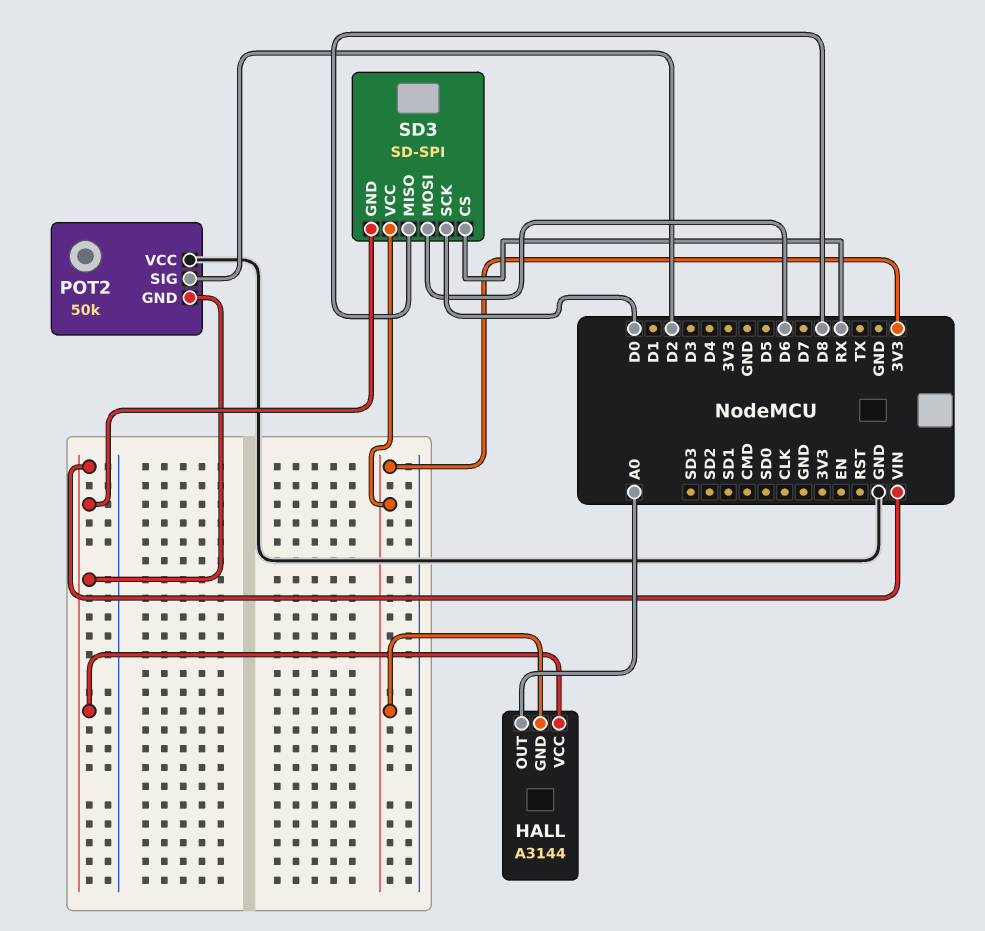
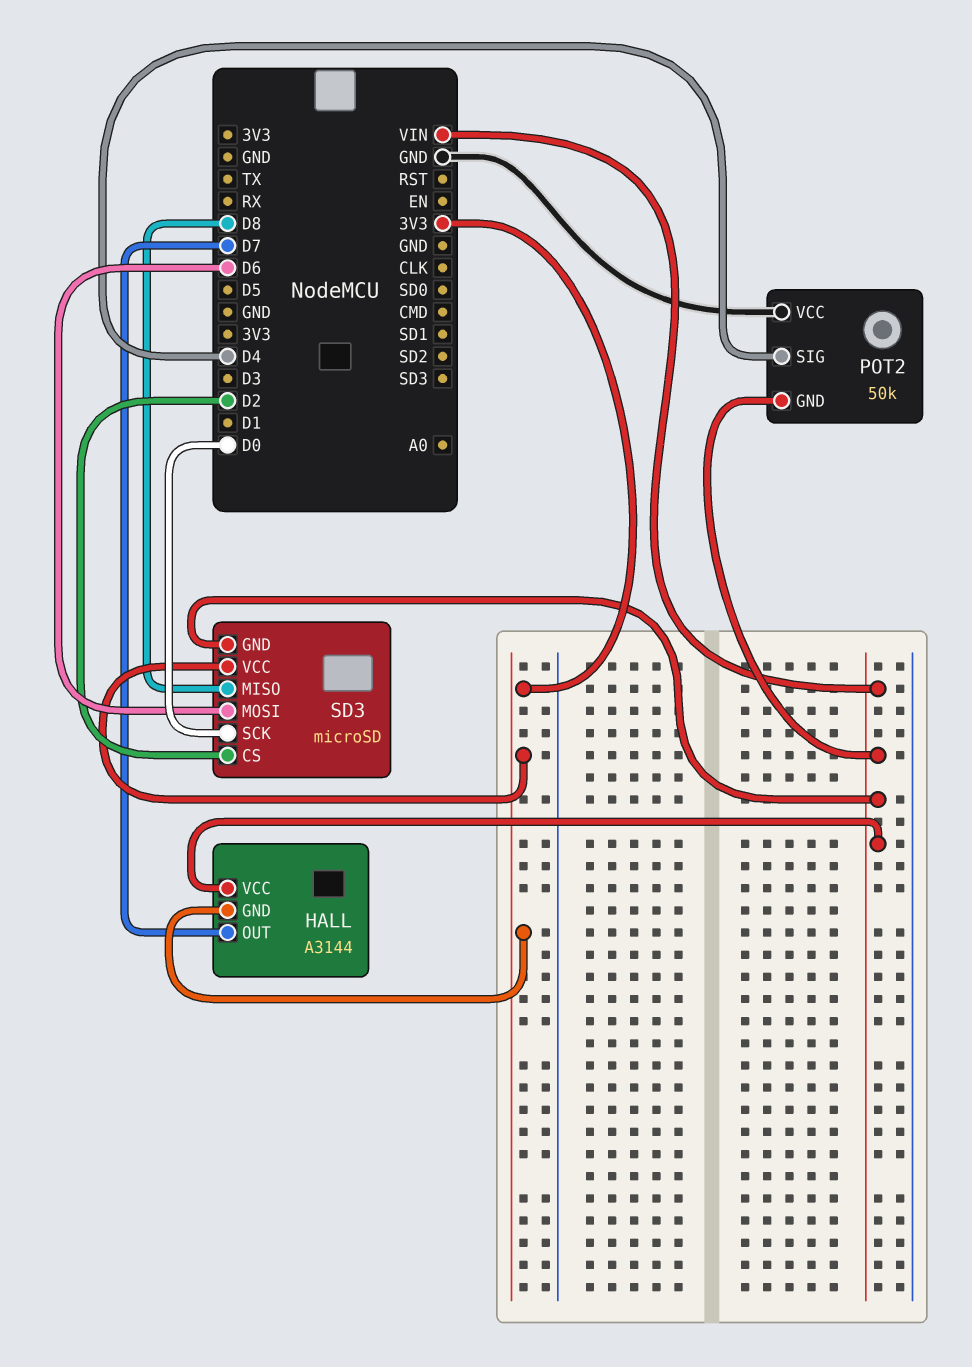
HALL pin OUT: A0 -> D7
POT2 pin SIG: D2 -> D4
SD3: SD-SPI -> microSD
SD3 pin CS: RX -> D2

